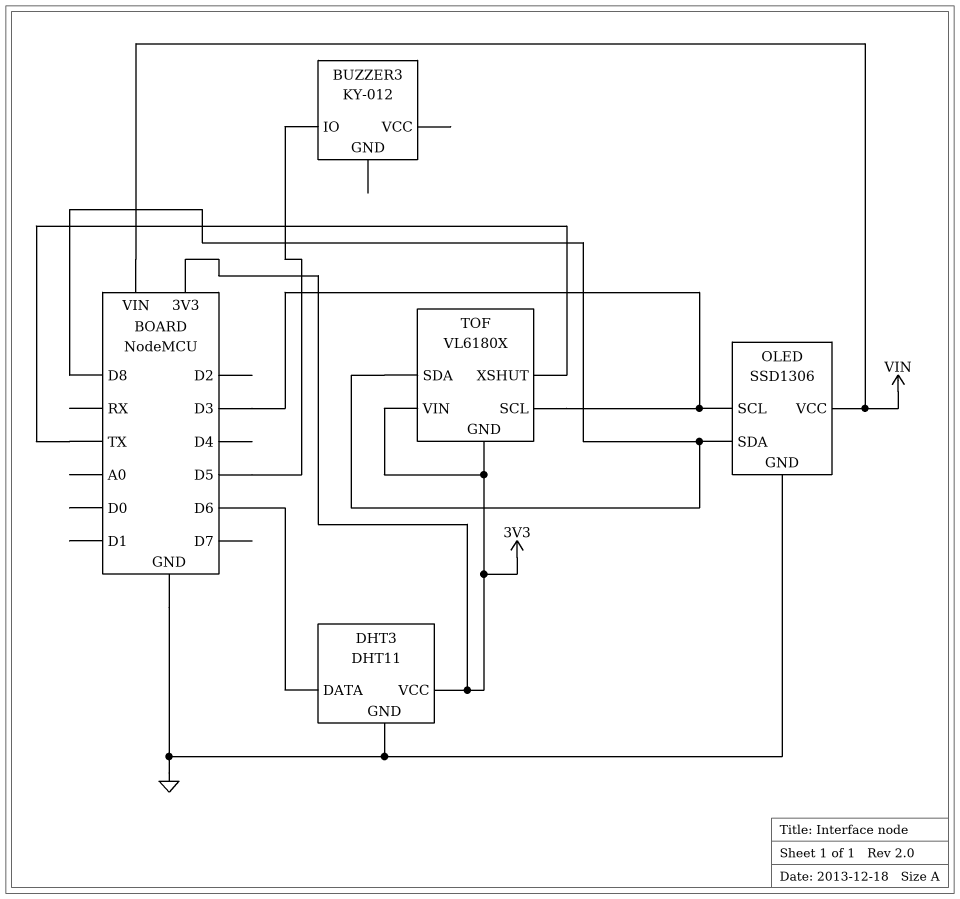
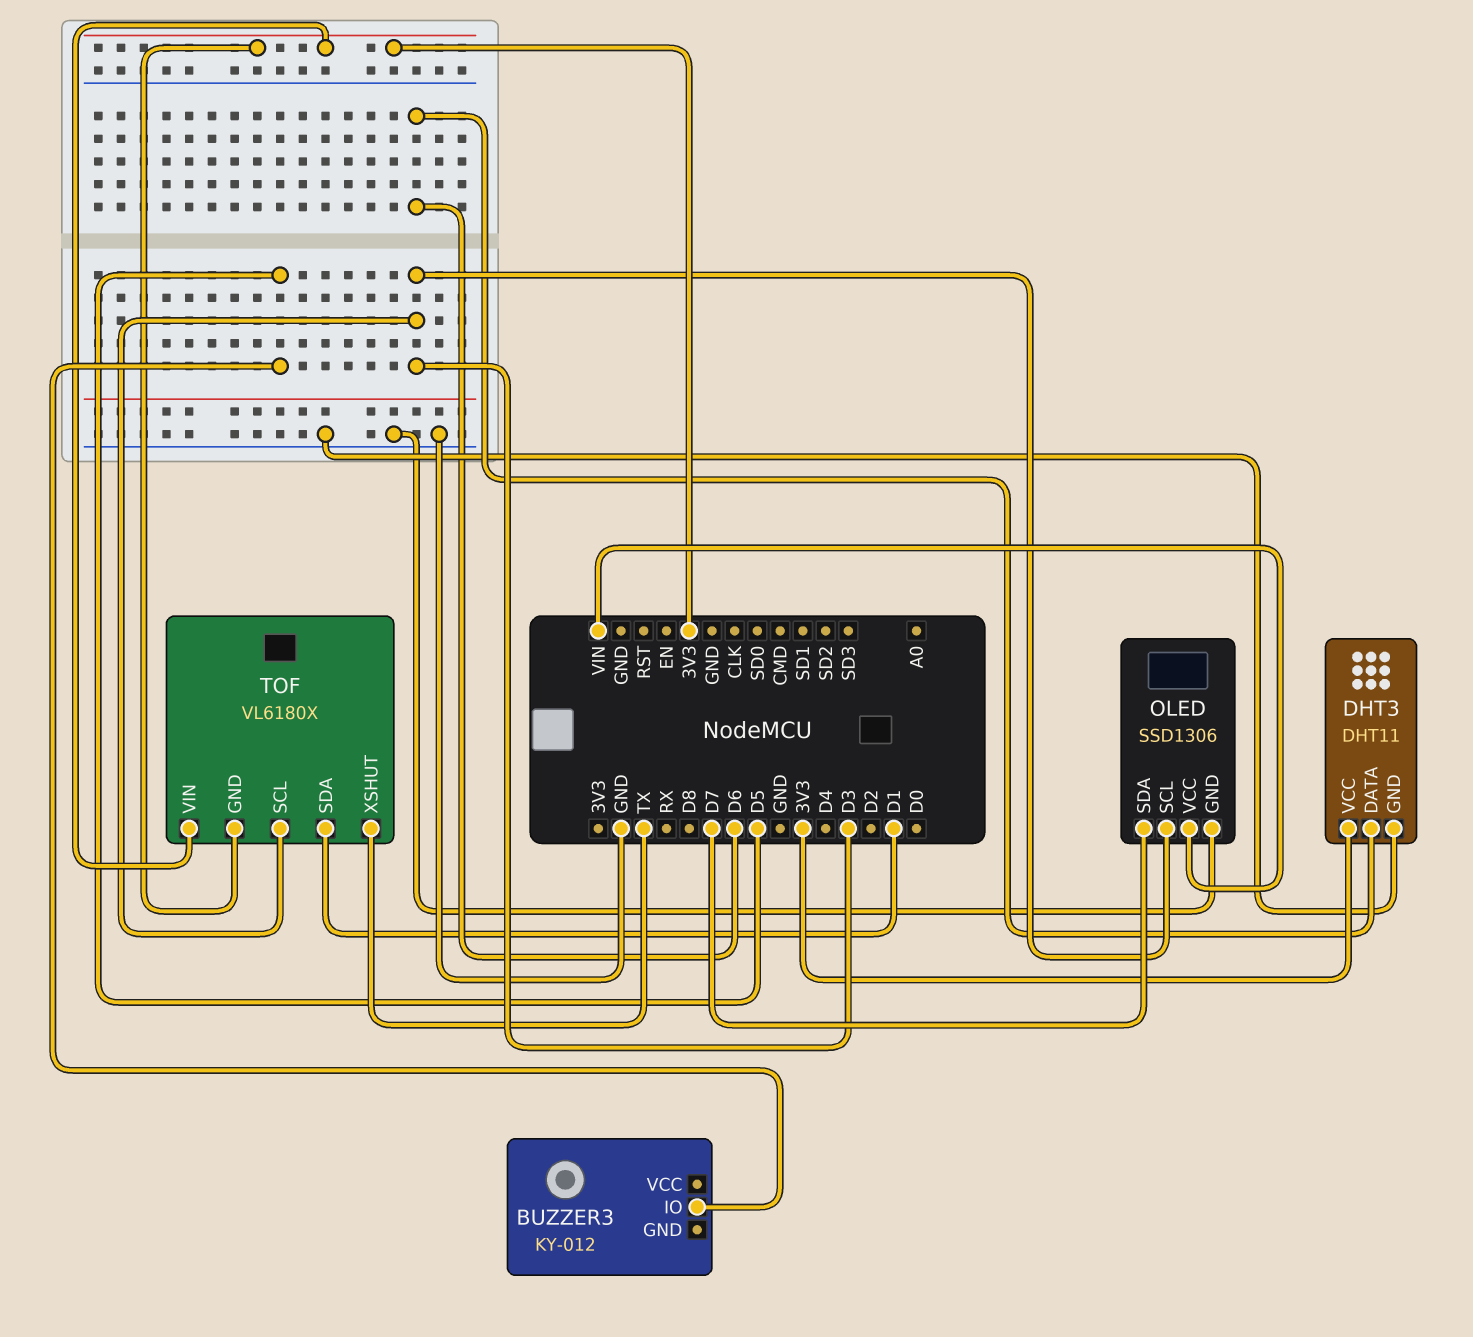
OLED pin SDA: D8 -> D7
TOF pin SDA: D8 -> D1

